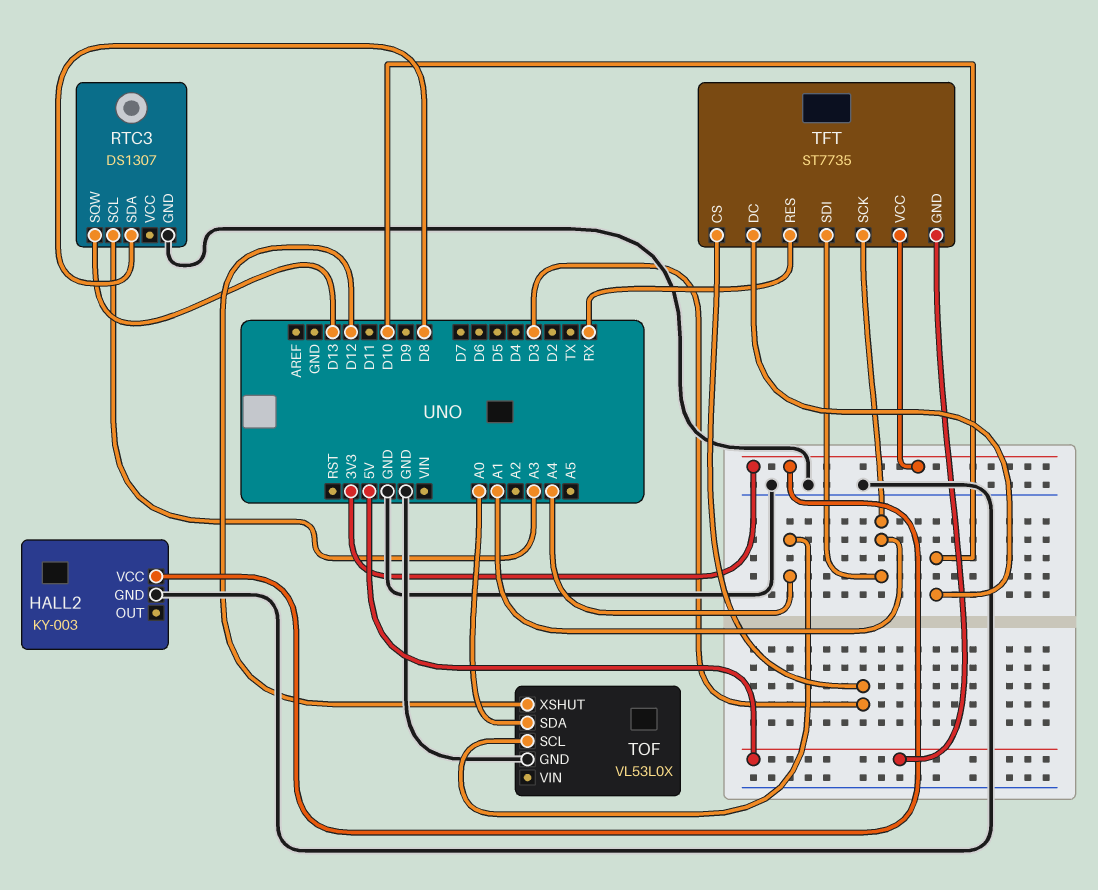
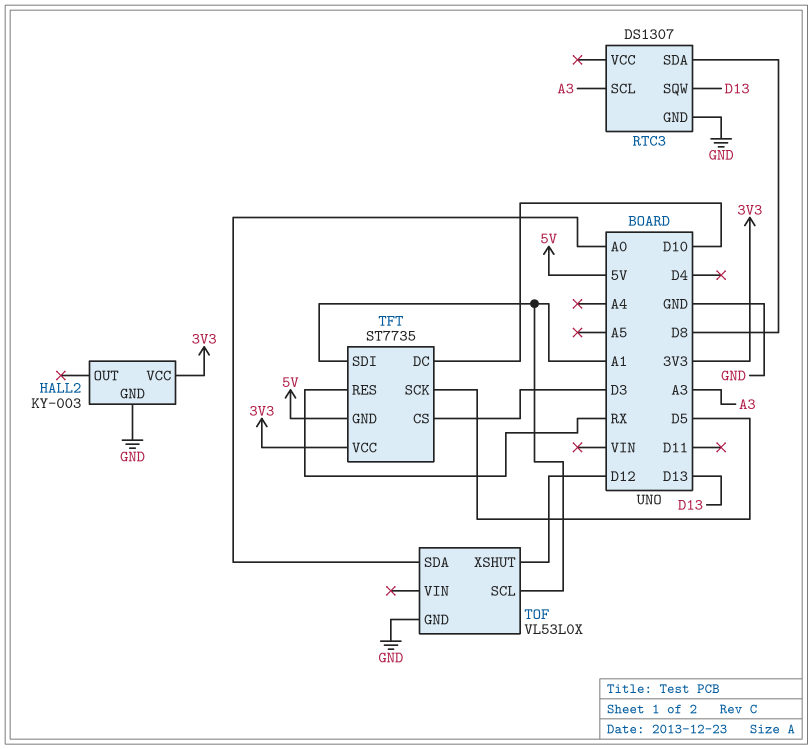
TFT pin SCK: A1 -> D5
TOF pin SCL: A4 -> A1

